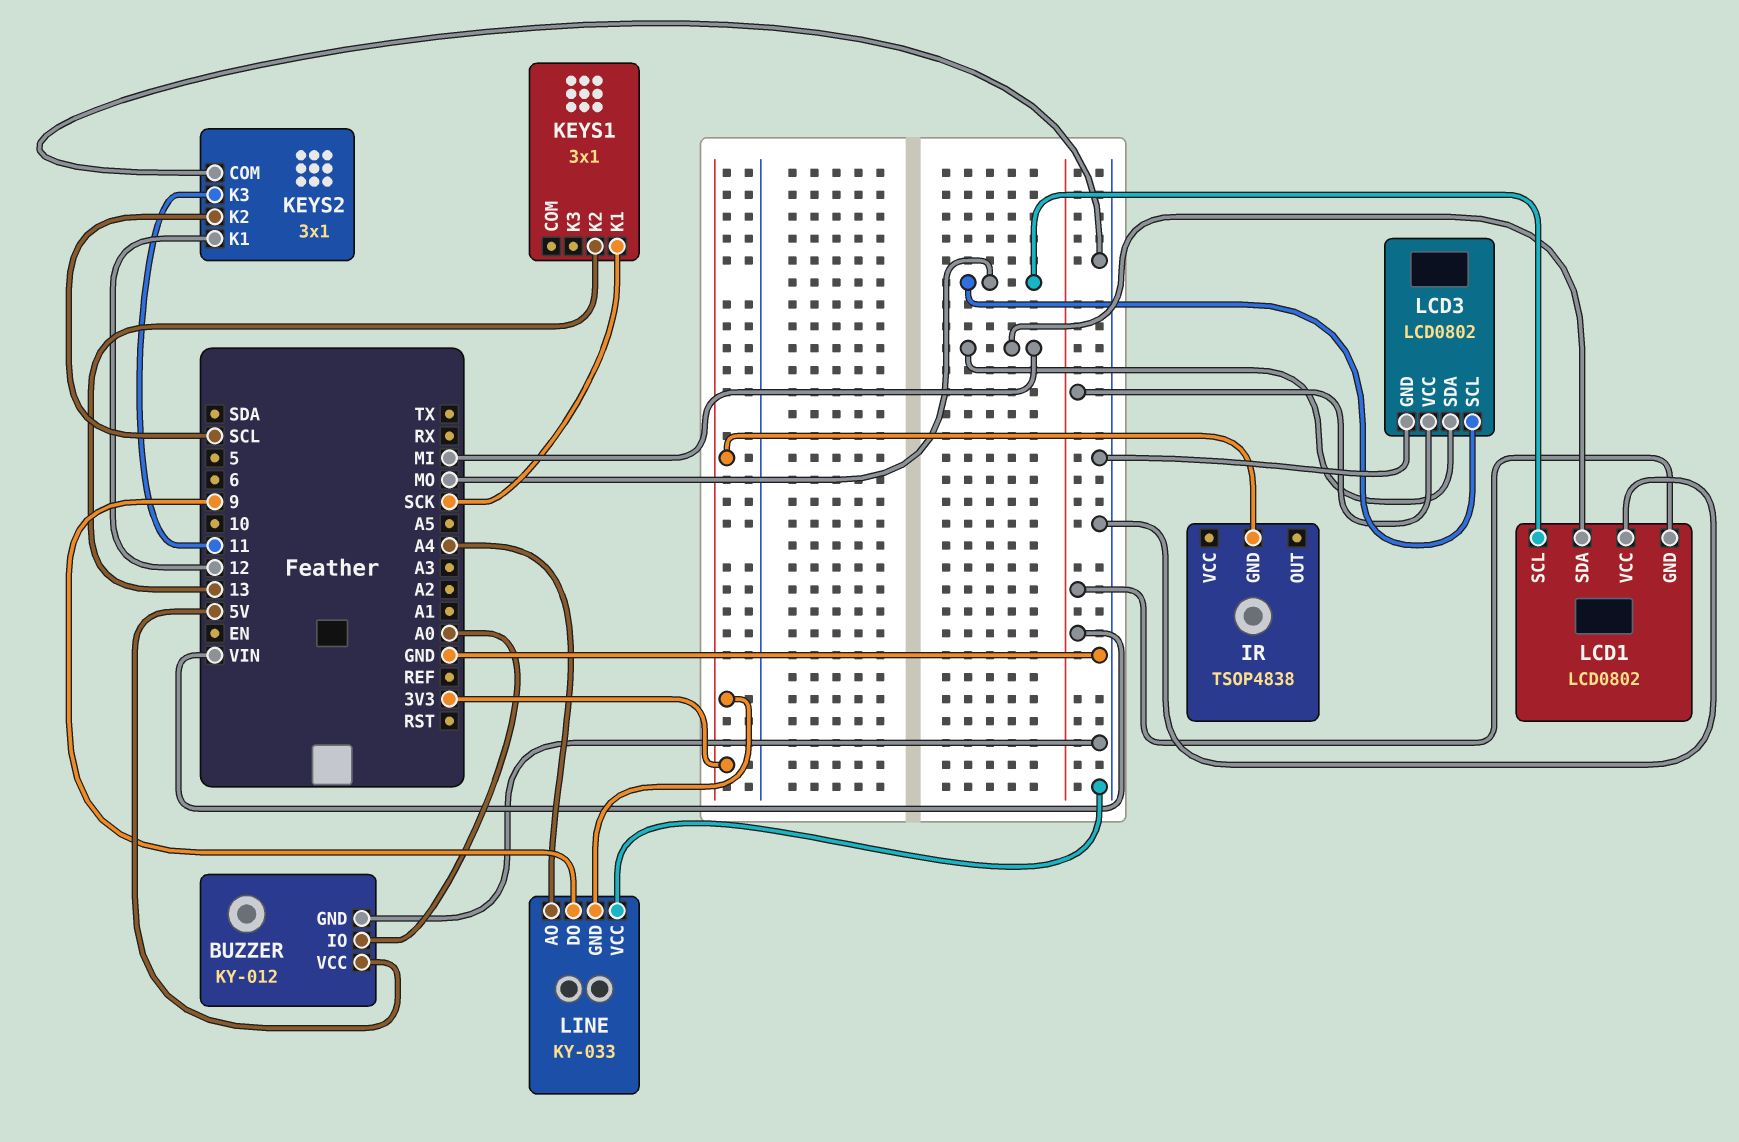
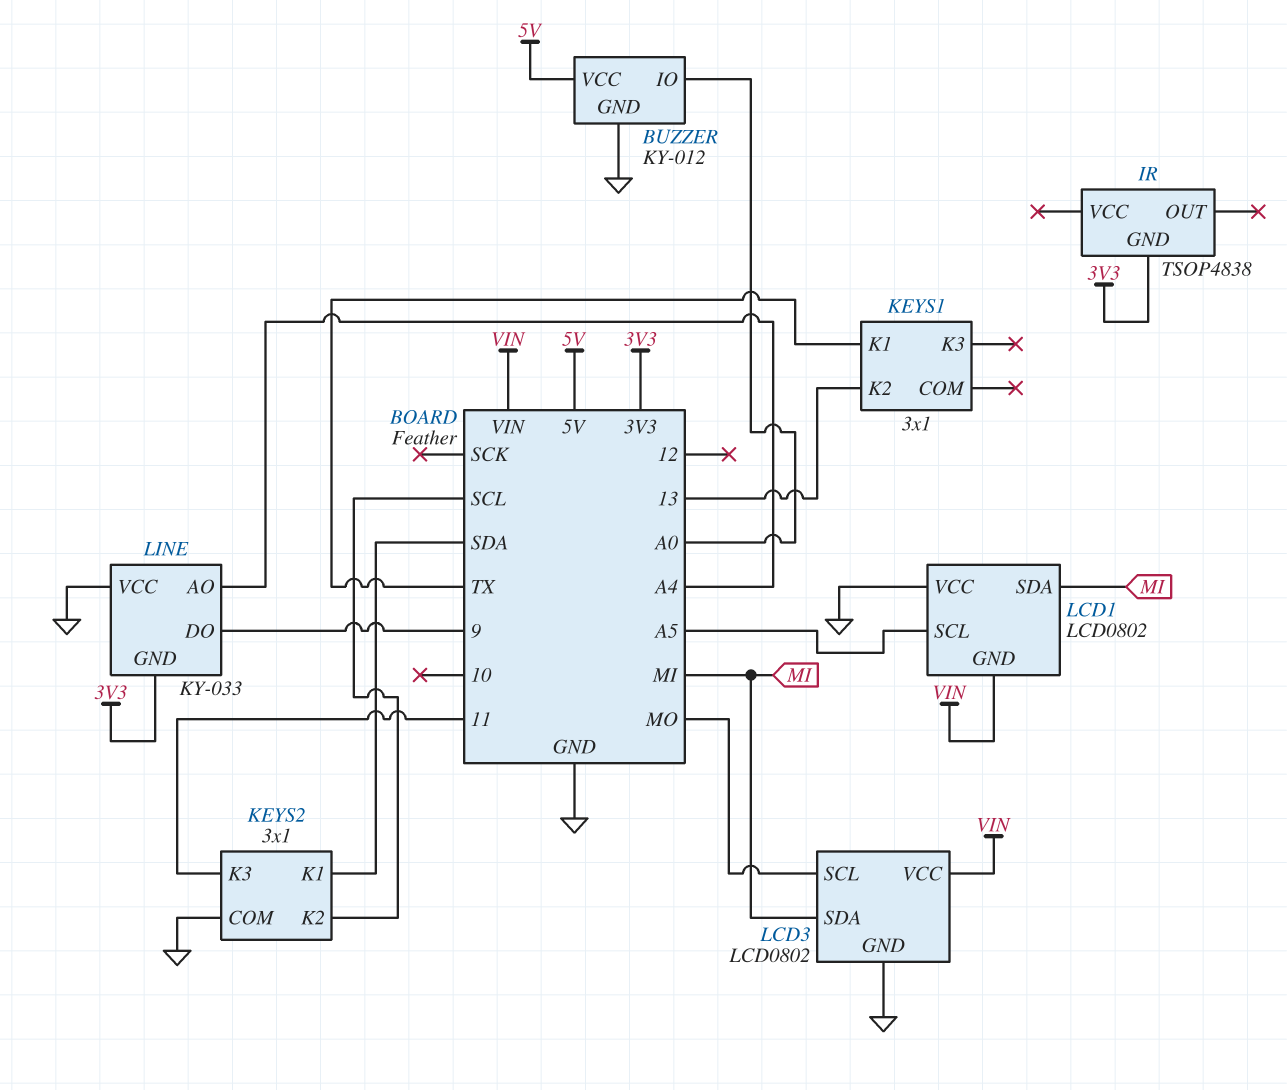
KEYS1 pin K1: SCK -> TX
KEYS2 pin K1: 12 -> SDA
LCD1 pin SCL: MO -> A5

